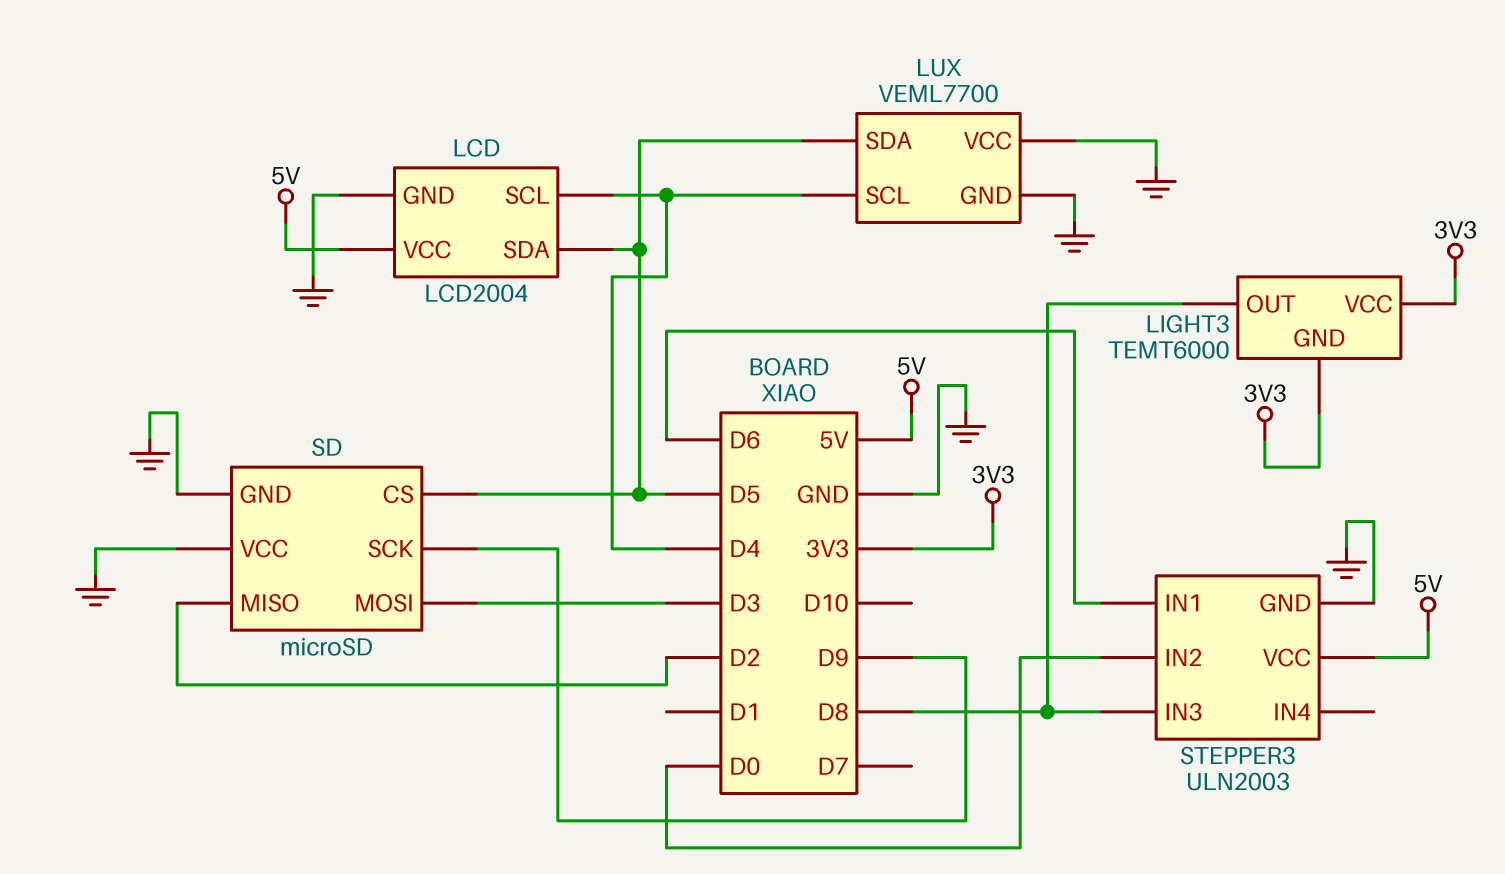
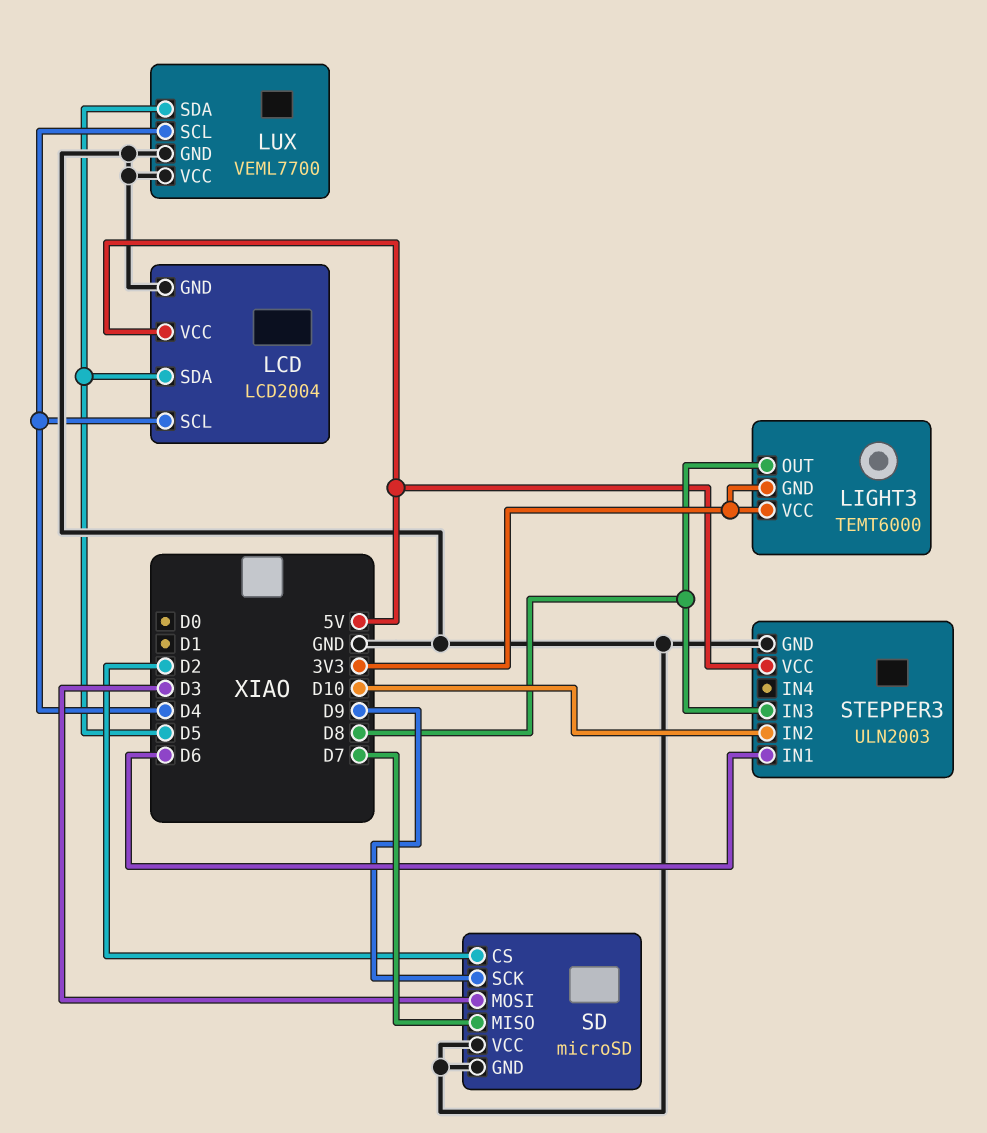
SD pin CS: D5 -> D2
SD pin MISO: D2 -> D7
STEPPER3 pin IN2: D0 -> D10

